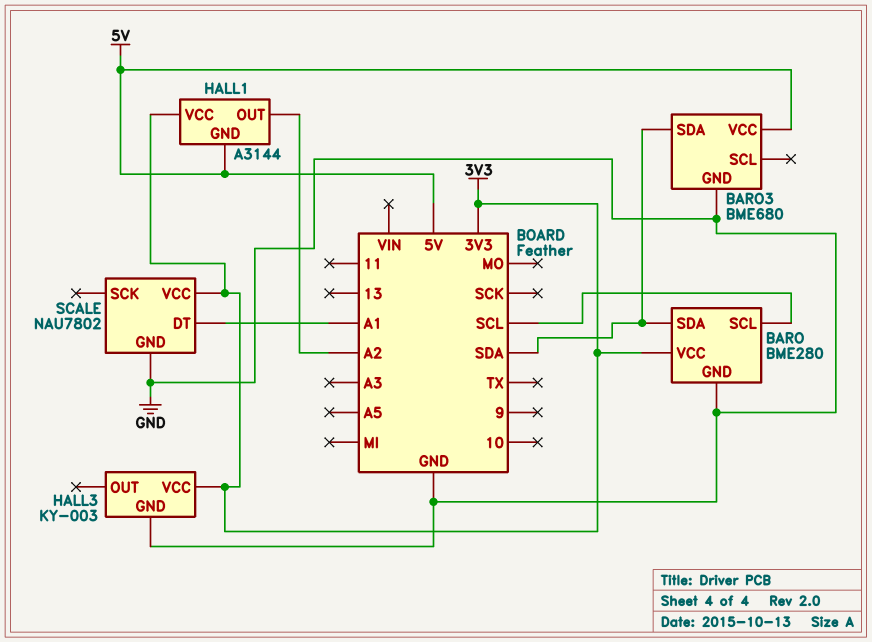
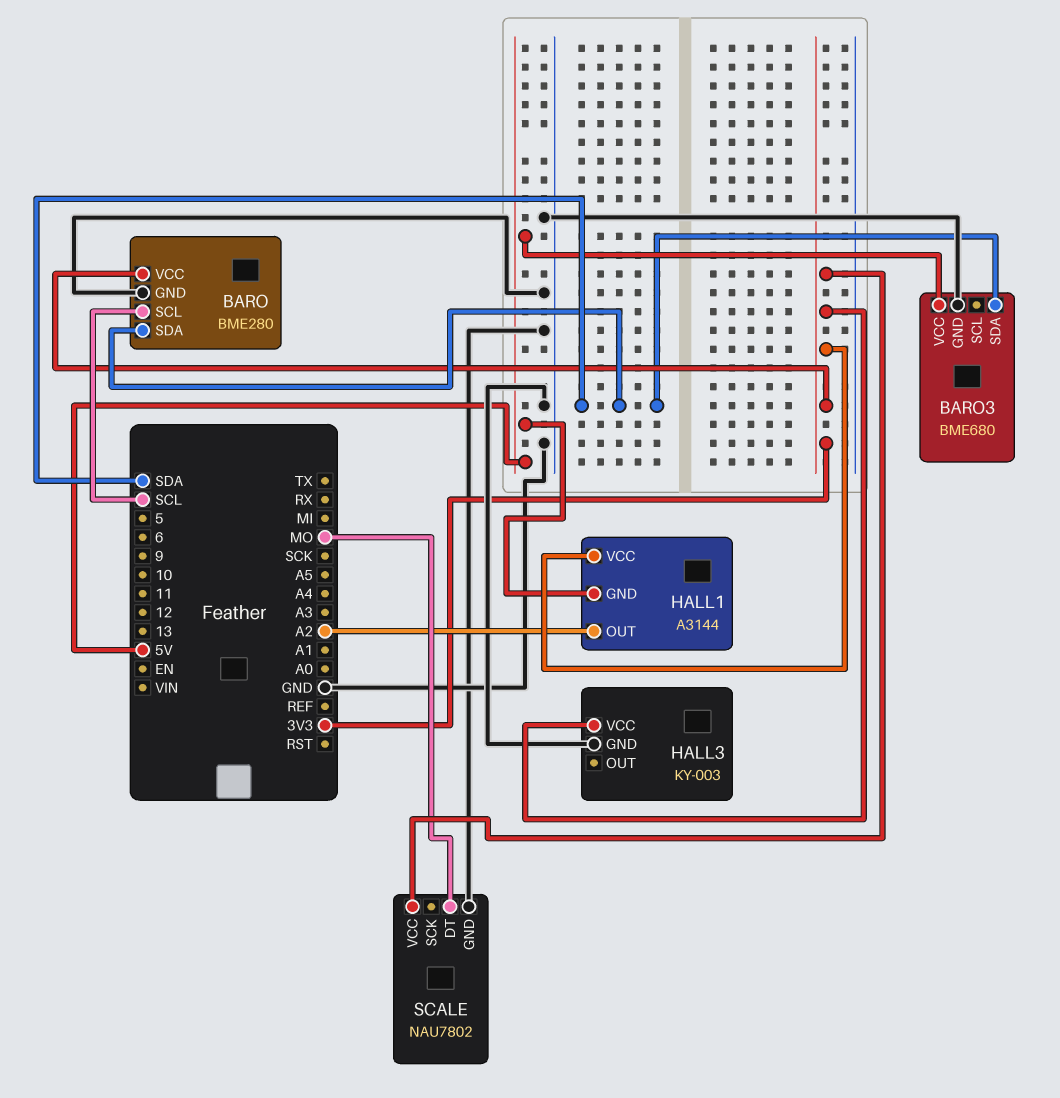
SCALE pin DT: A1 -> MO

